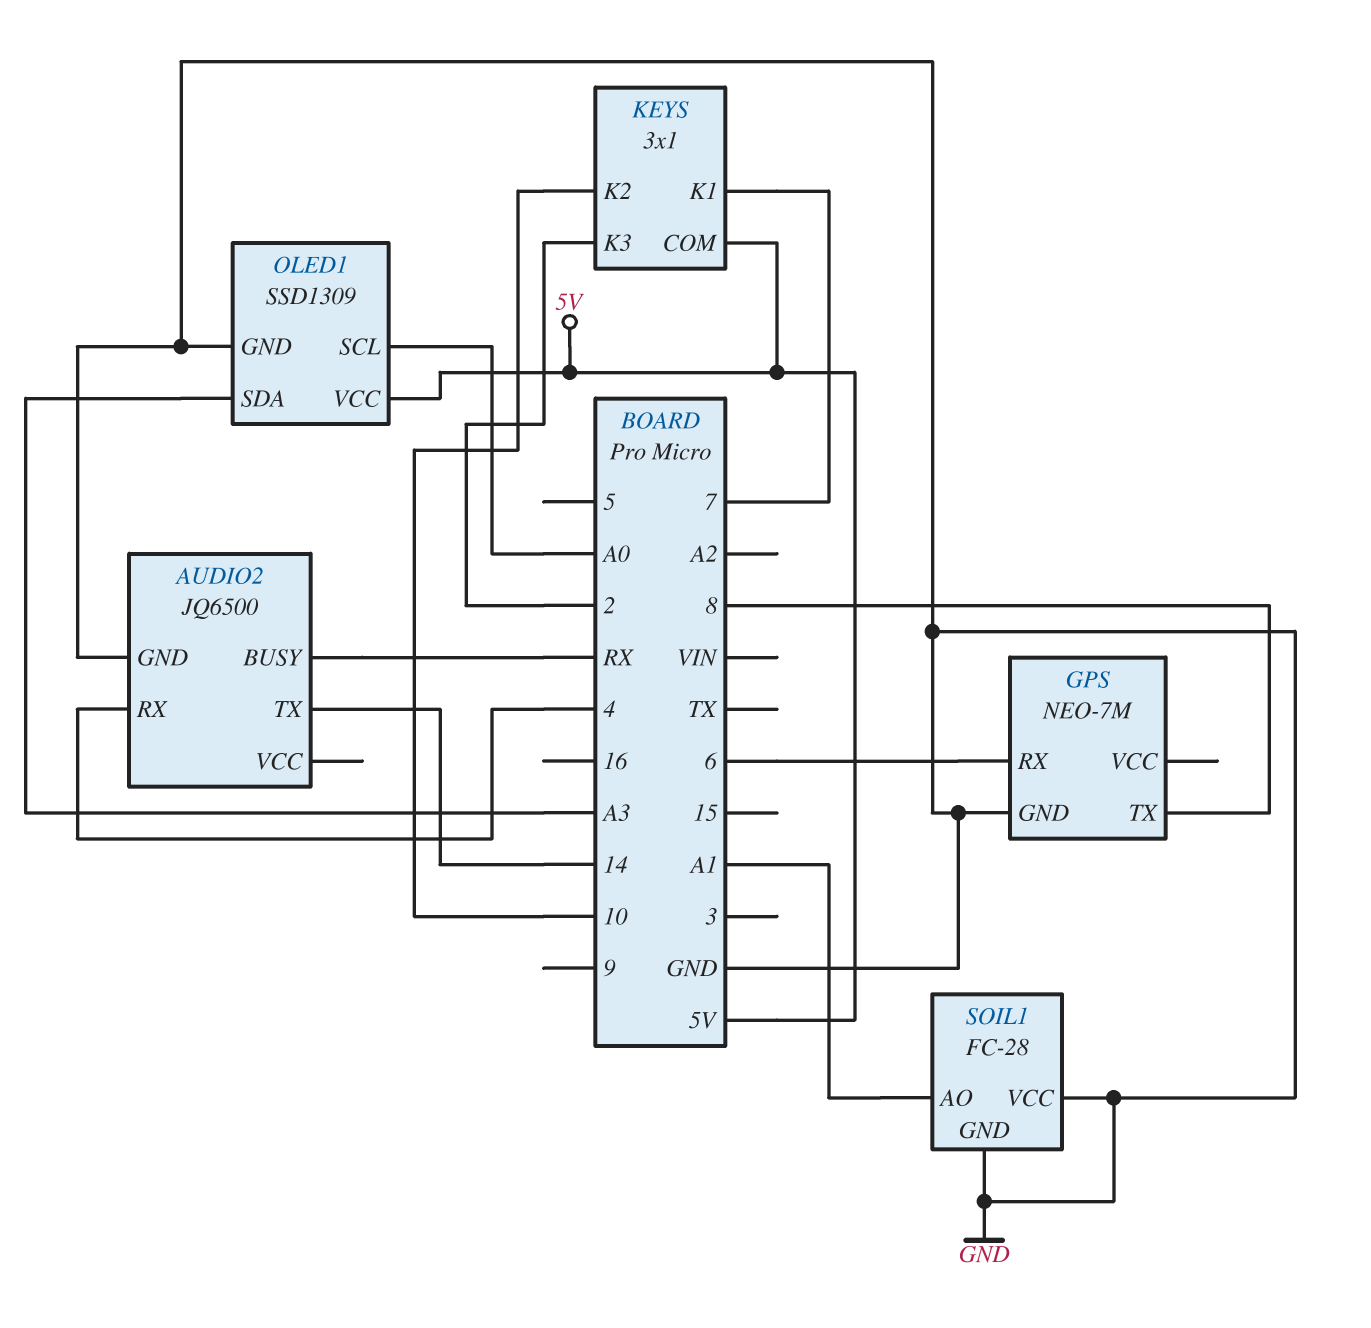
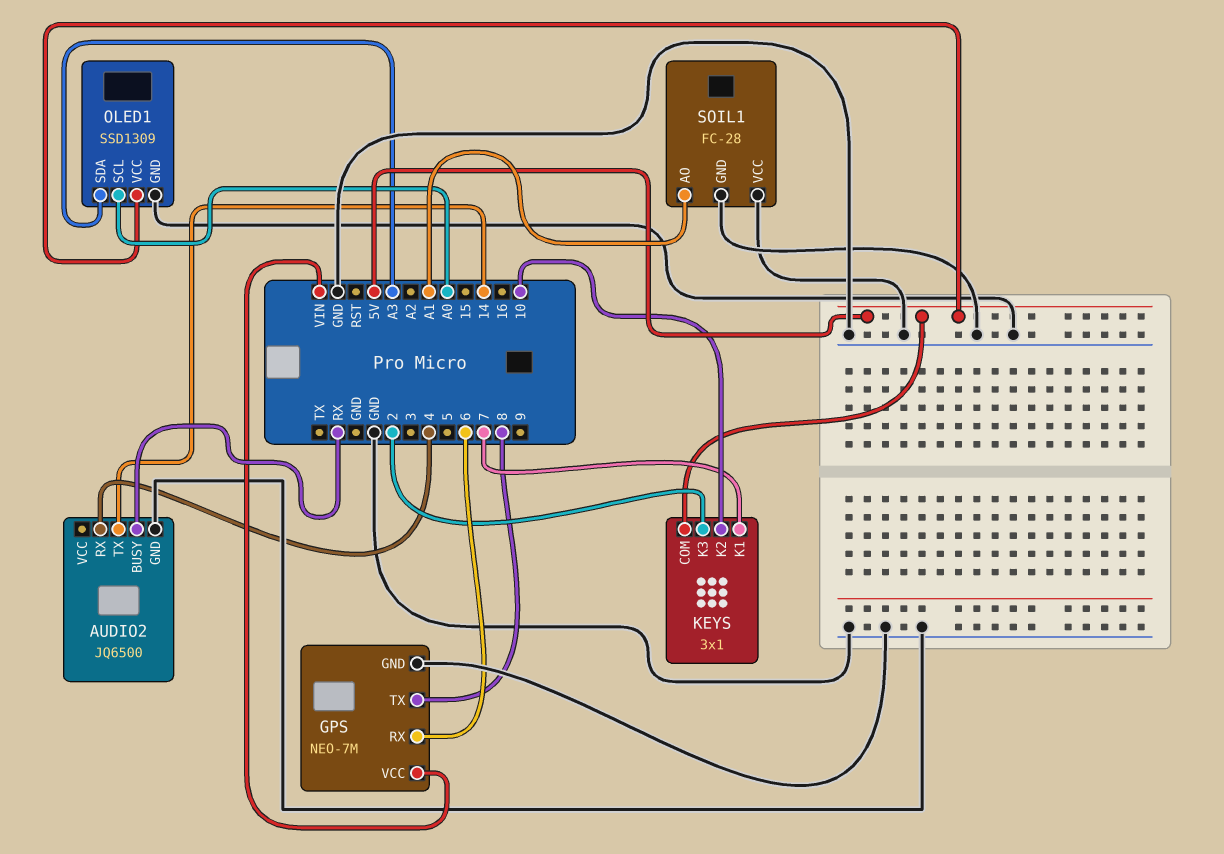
GPS pin VCC: none -> VIN

